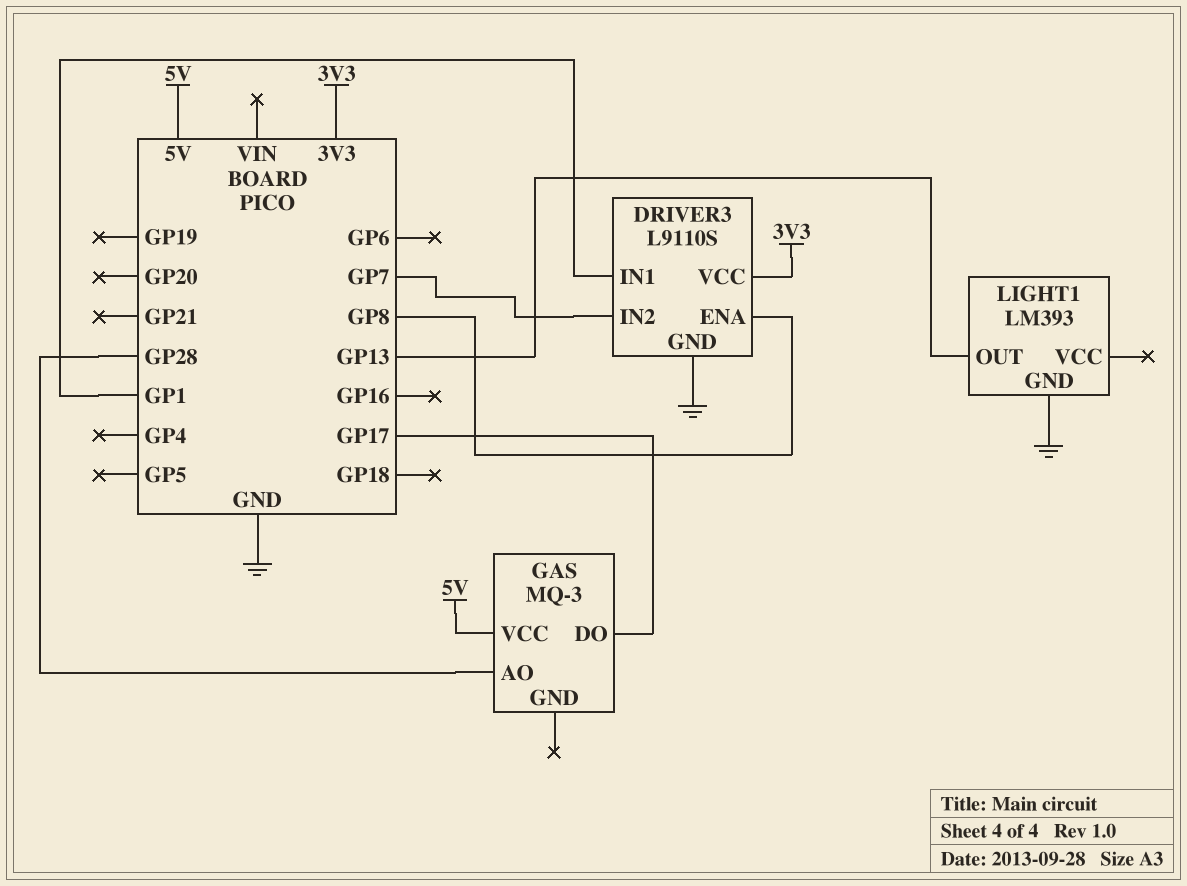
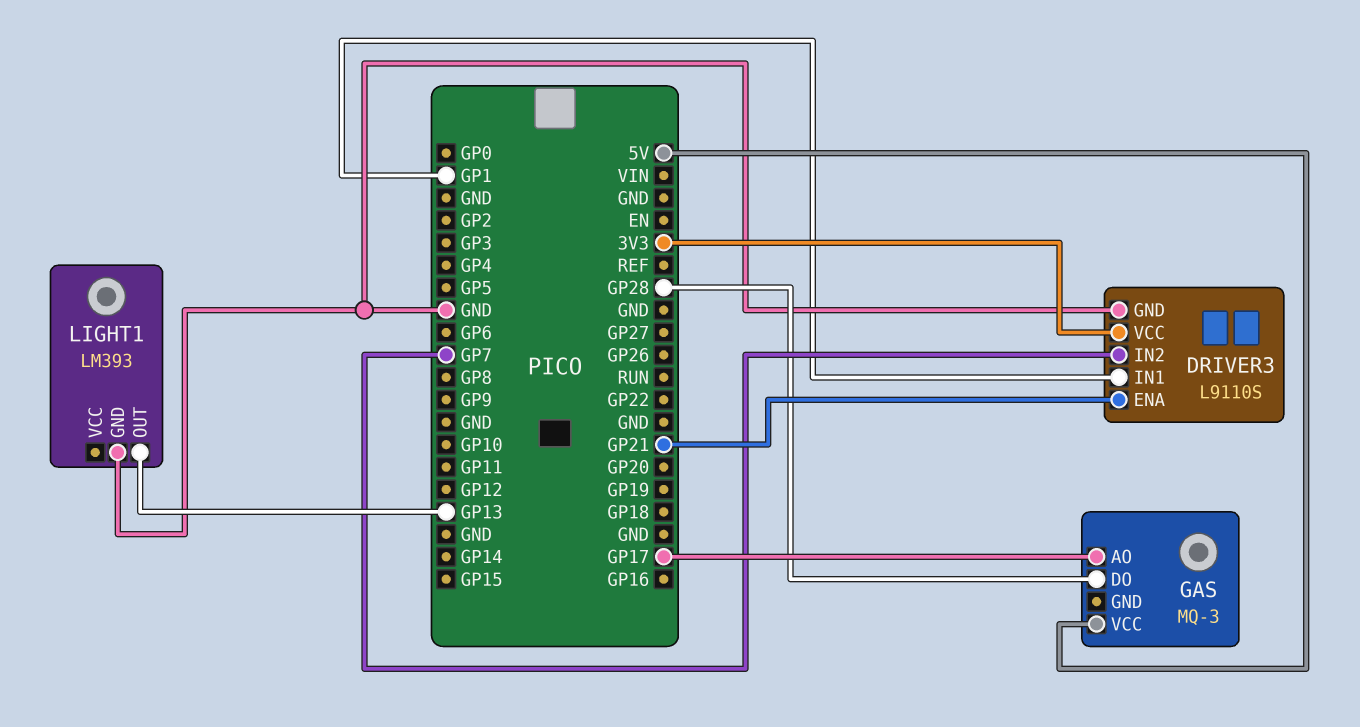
DRIVER3 pin ENA: GP8 -> GP21
GAS pin AO: GP28 -> GP17
GAS pin DO: GP17 -> GP28

